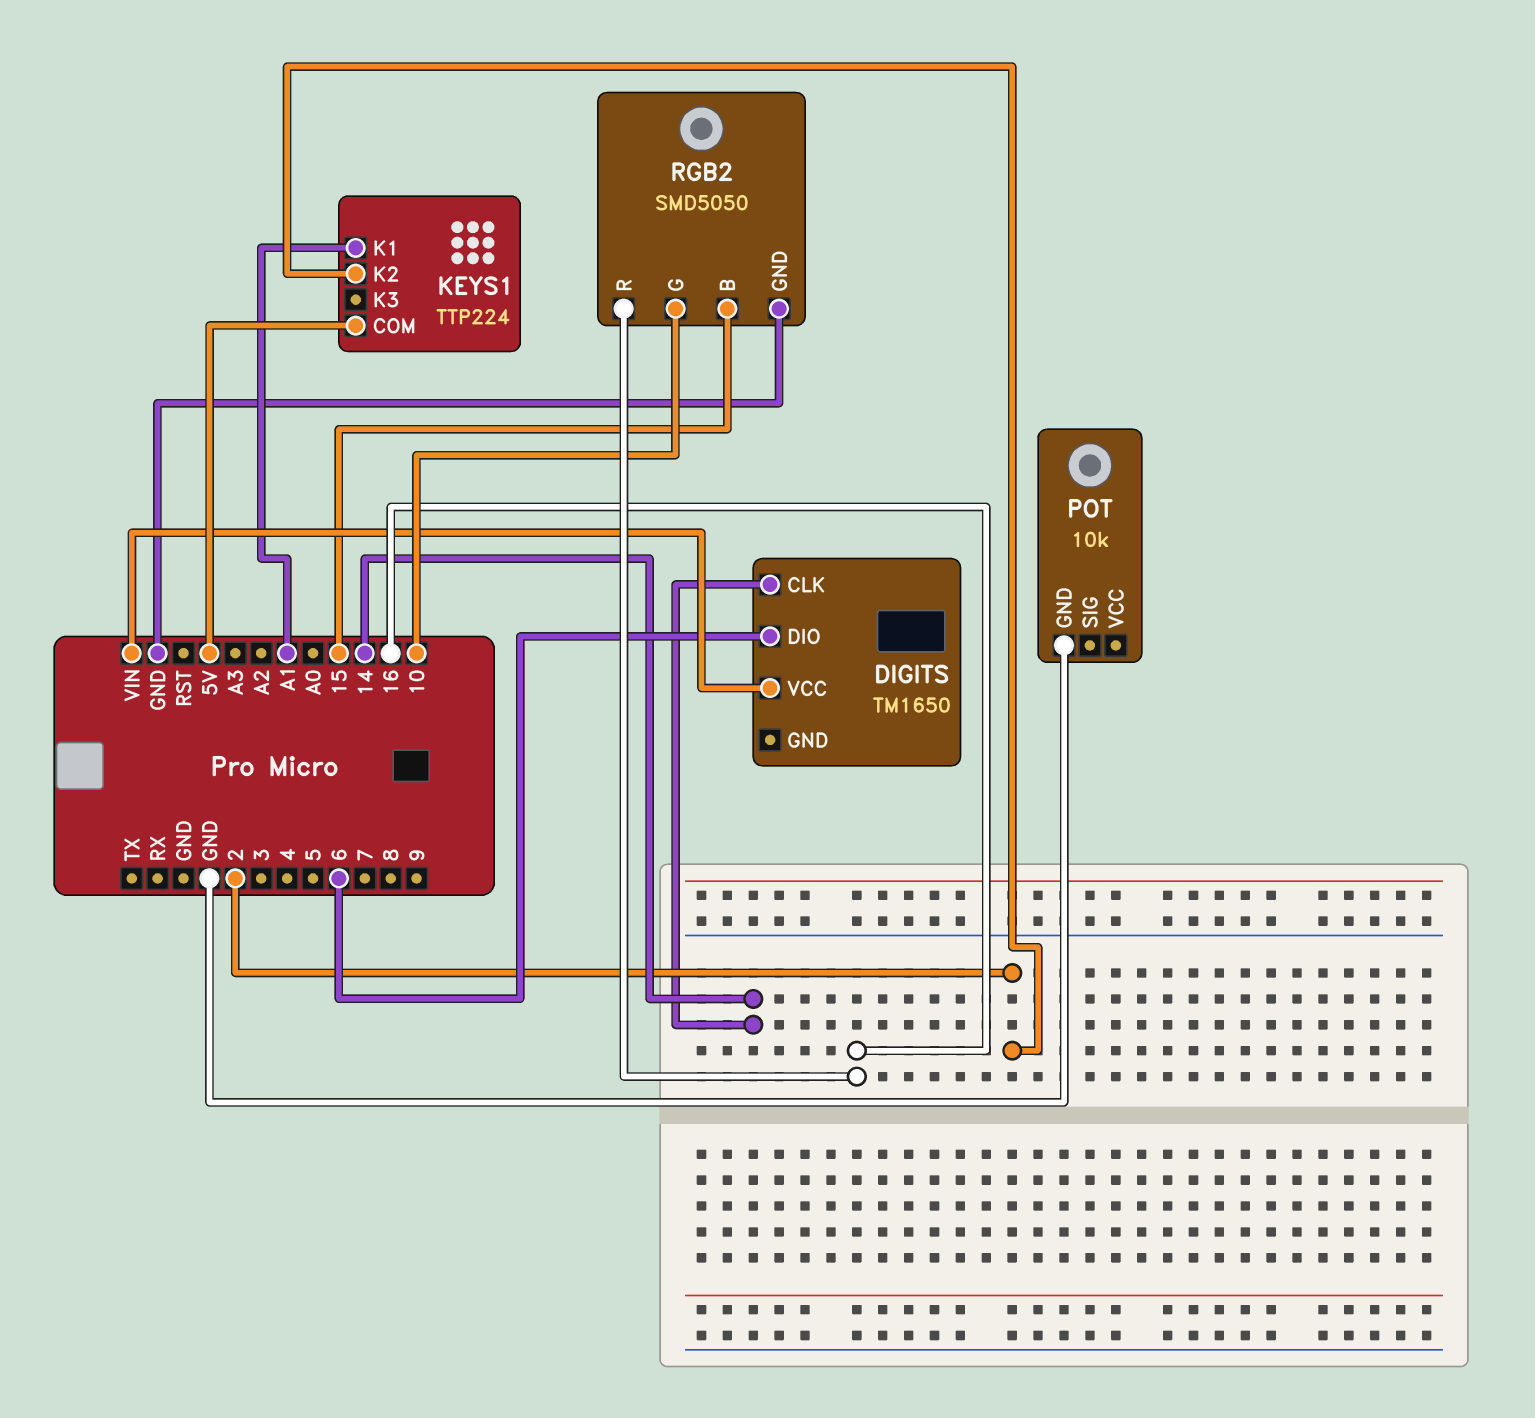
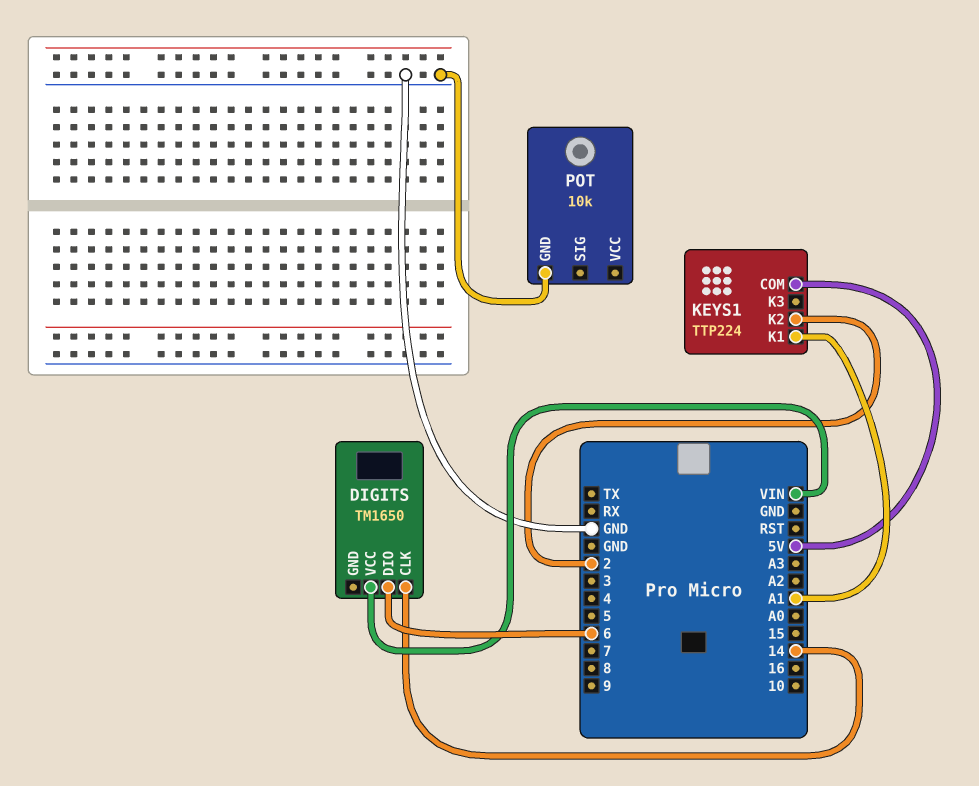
RGB2: SMD5050 -> none
RGB2 pin B: 15 -> none
RGB2 pin G: 10 -> none
RGB2 pin GND: GND -> none
RGB2 pin R: 16 -> none

